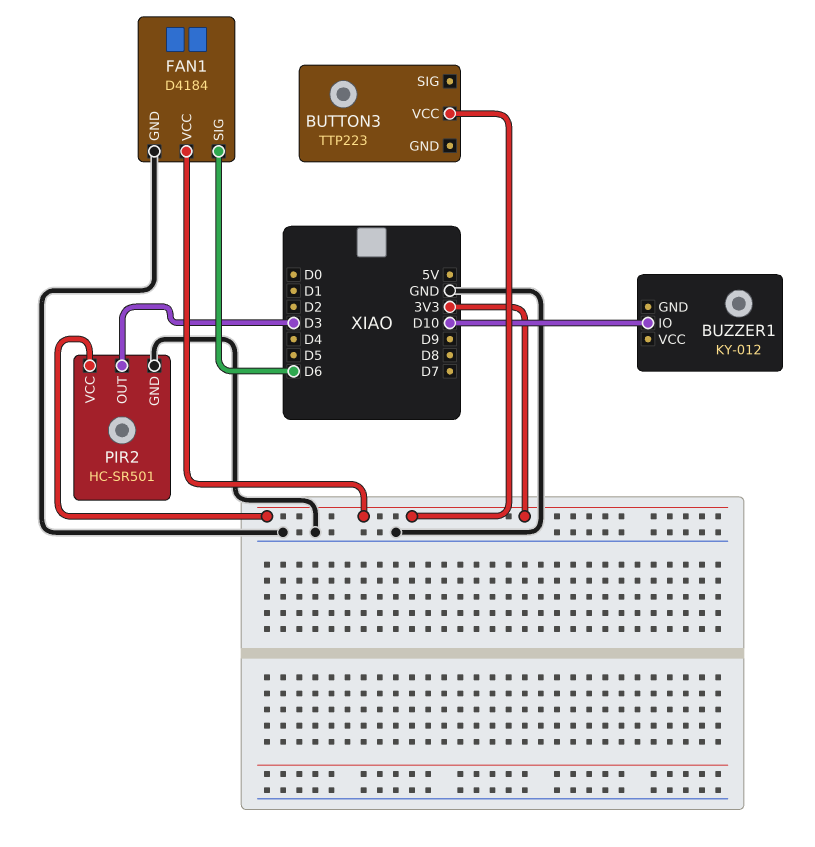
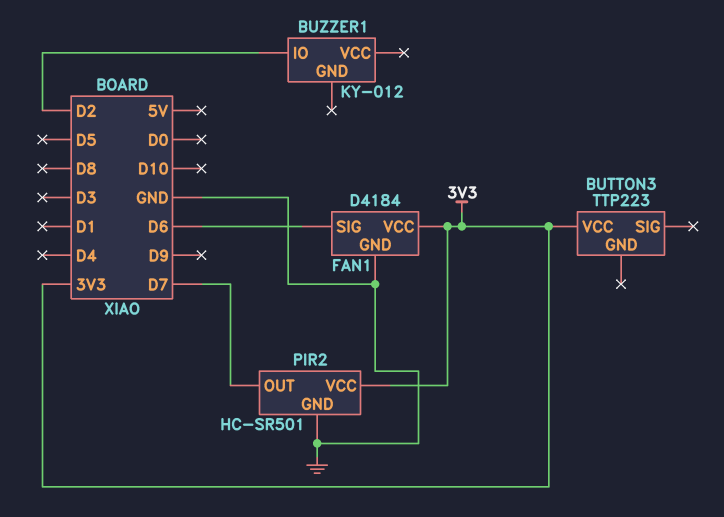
BUZZER1 pin IO: D10 -> D2
PIR2 pin OUT: D3 -> D7

